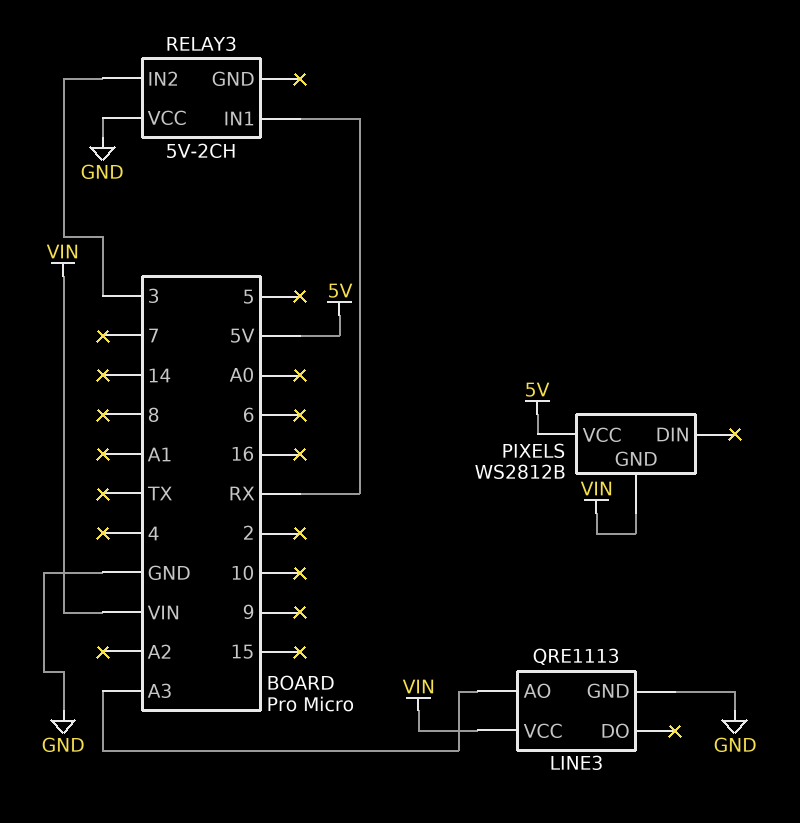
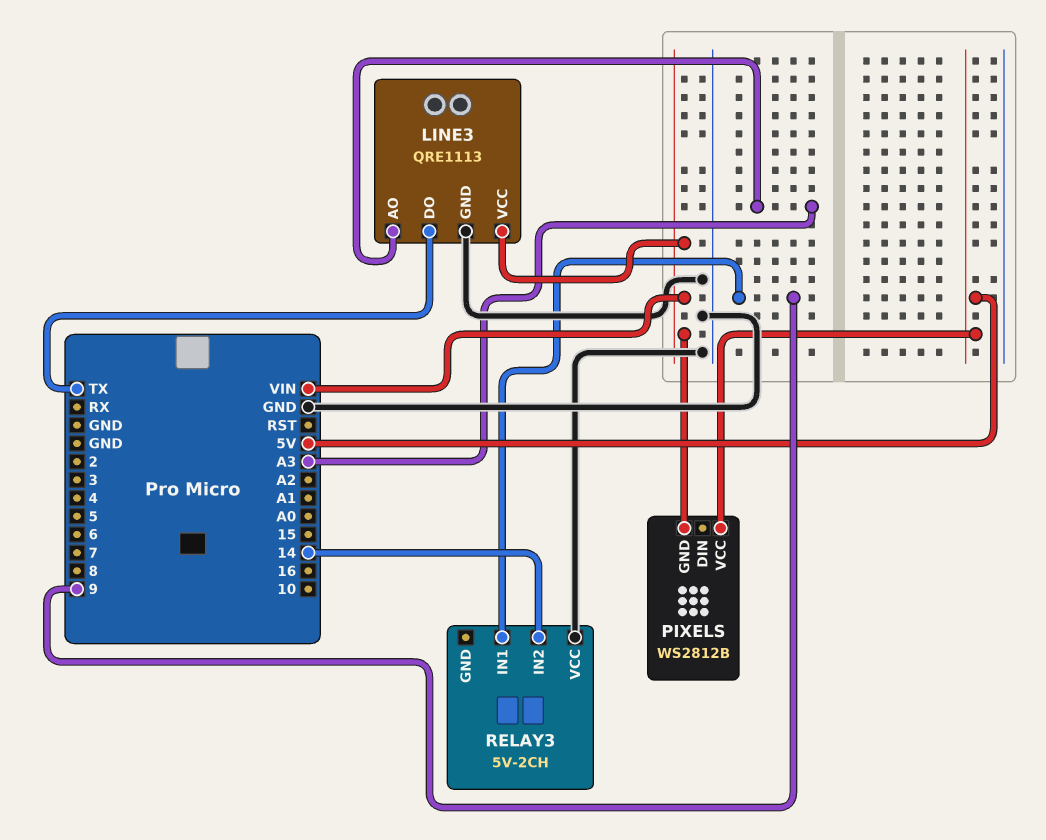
LINE3 pin DO: none -> TX
RELAY3 pin IN1: RX -> 9
RELAY3 pin IN2: 3 -> 14

